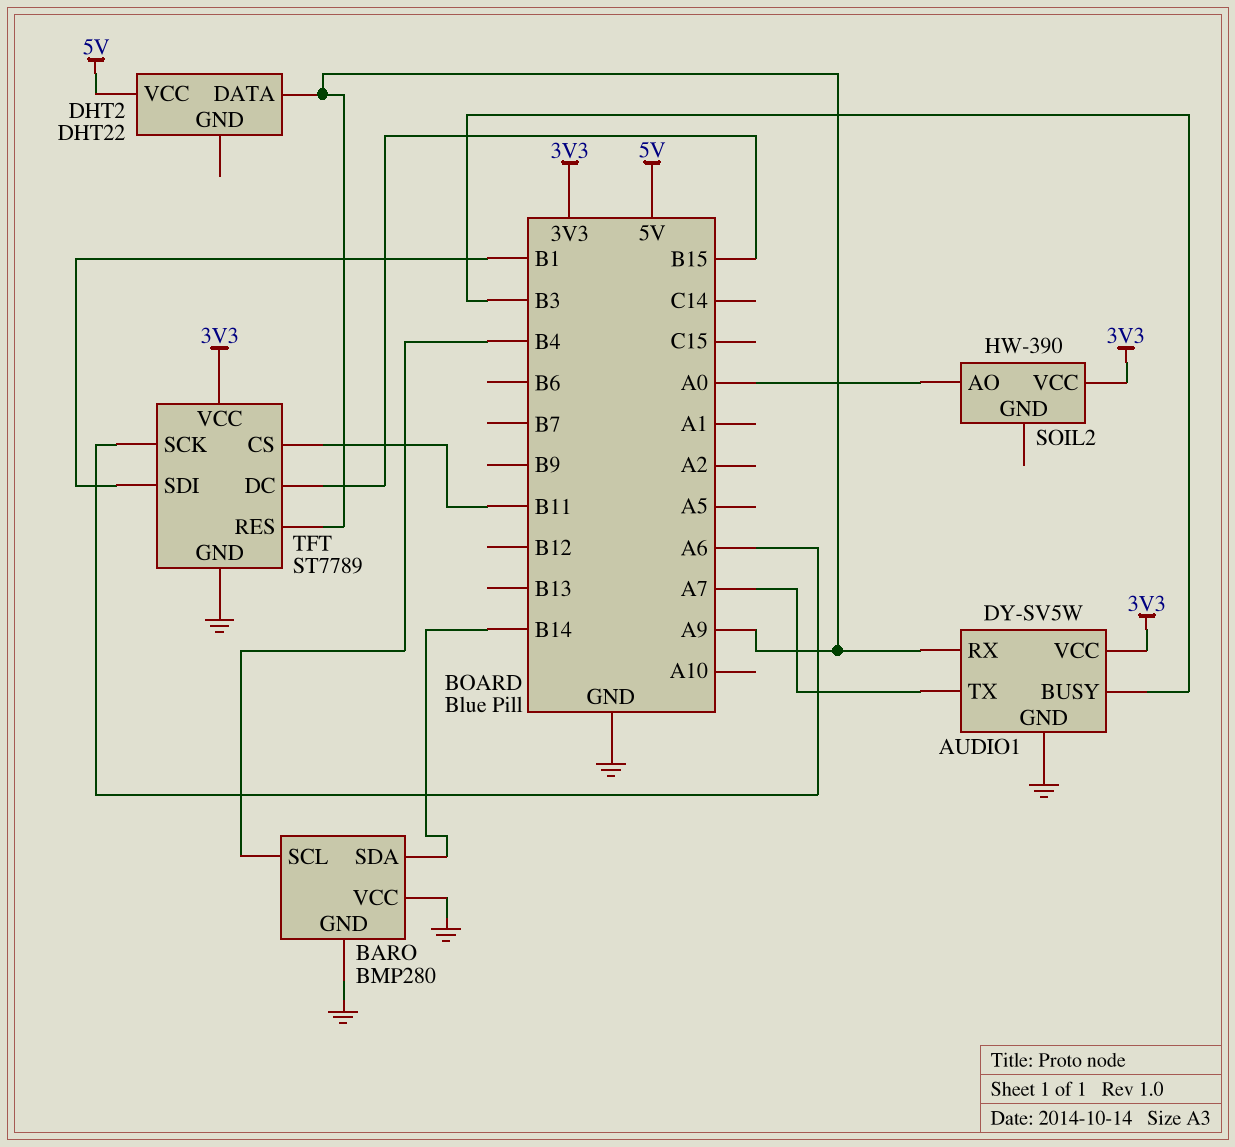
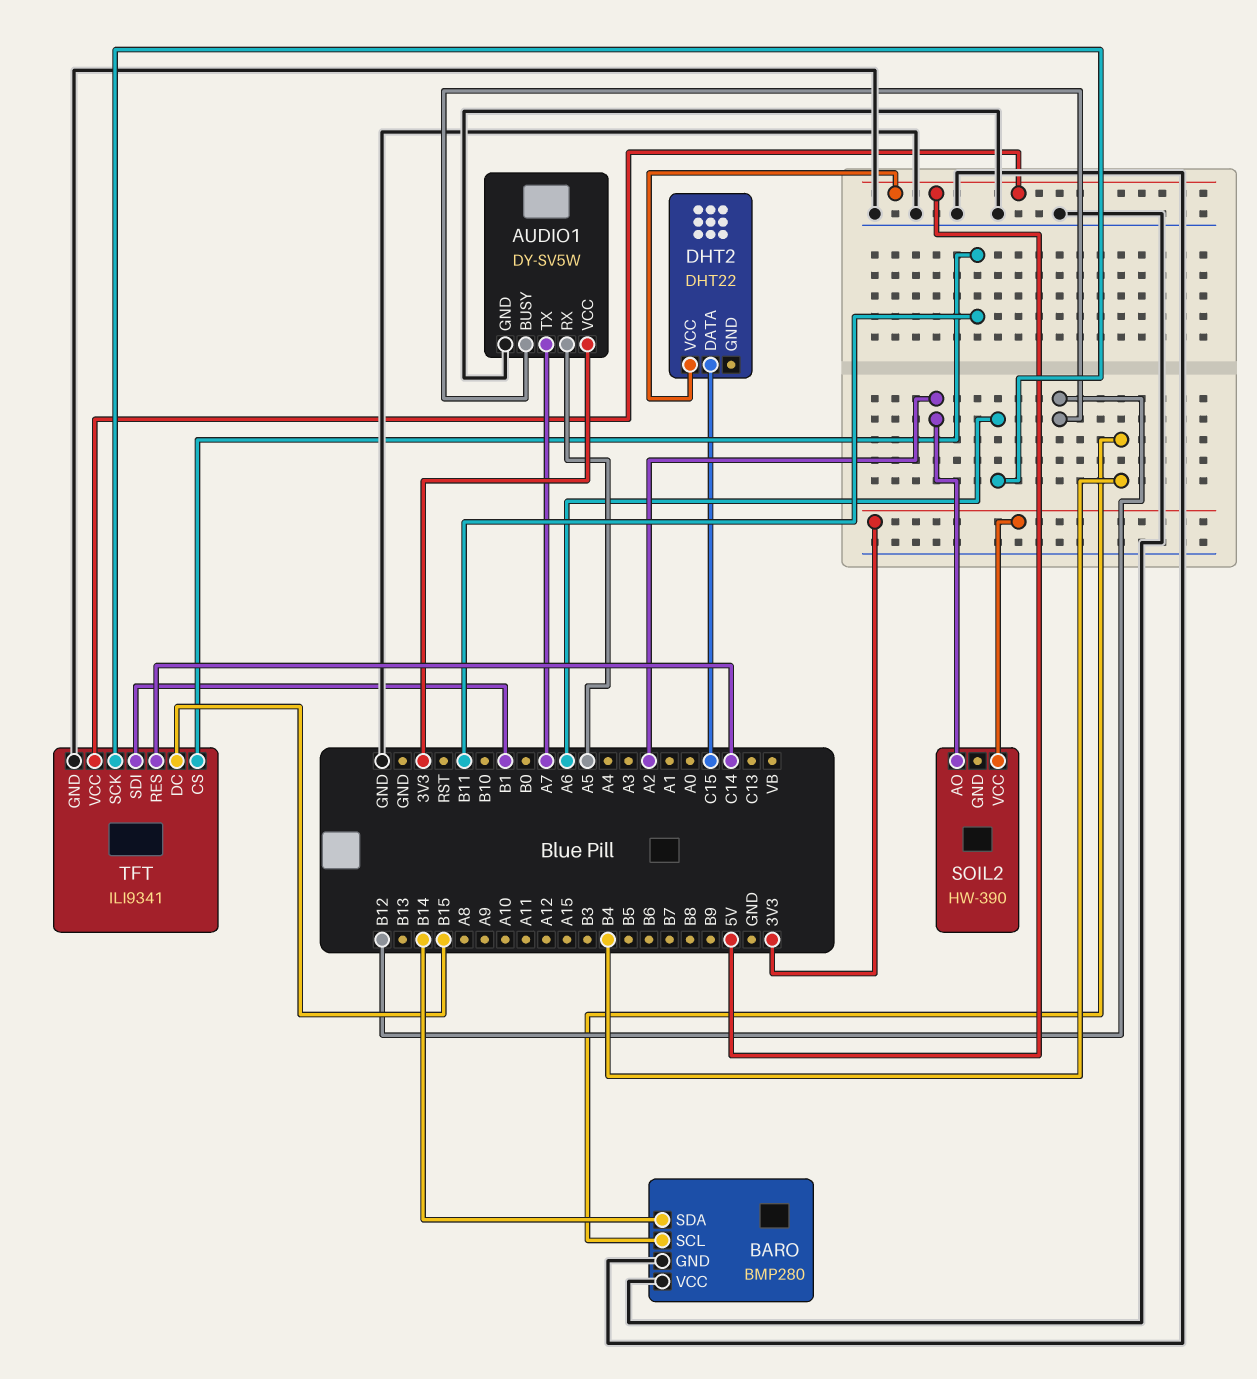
AUDIO1 pin BUSY: B3 -> B12
AUDIO1 pin RX: A9 -> A5
DHT2 pin DATA: A9 -> C15
SOIL2 pin AO: A0 -> A2
TFT: ST7789 -> ILI9341
TFT pin RES: A9 -> C14
TFT pin VCC: 3V3 -> 5V

